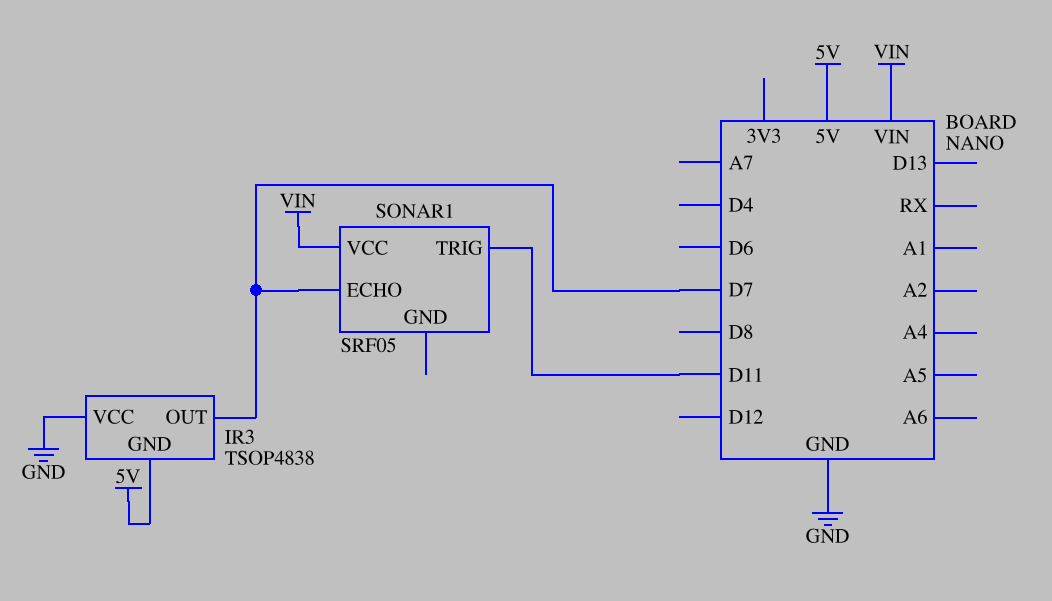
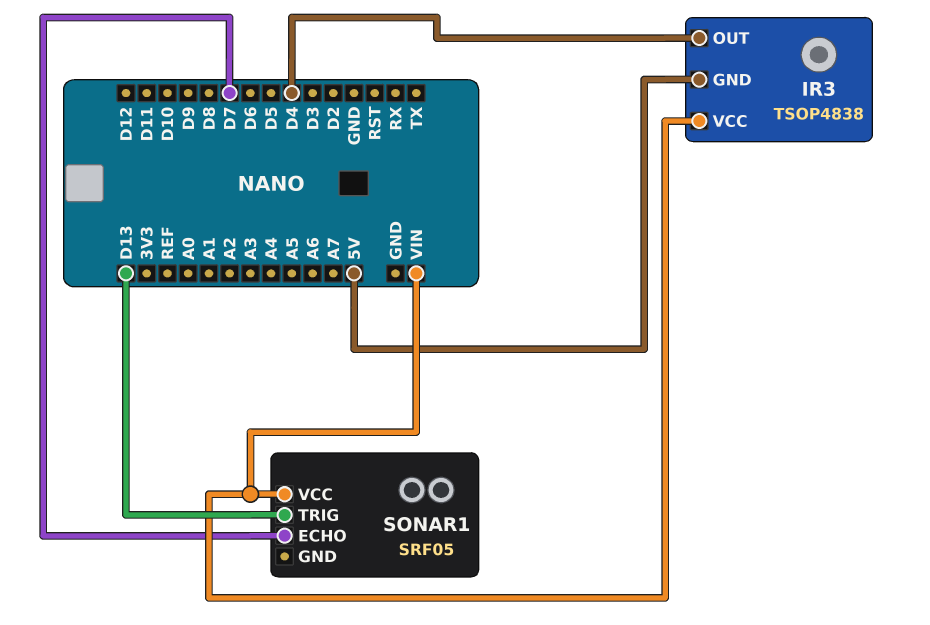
IR3 pin OUT: D7 -> D4
IR3 pin VCC: GND -> VIN
SONAR1 pin TRIG: D11 -> D13

